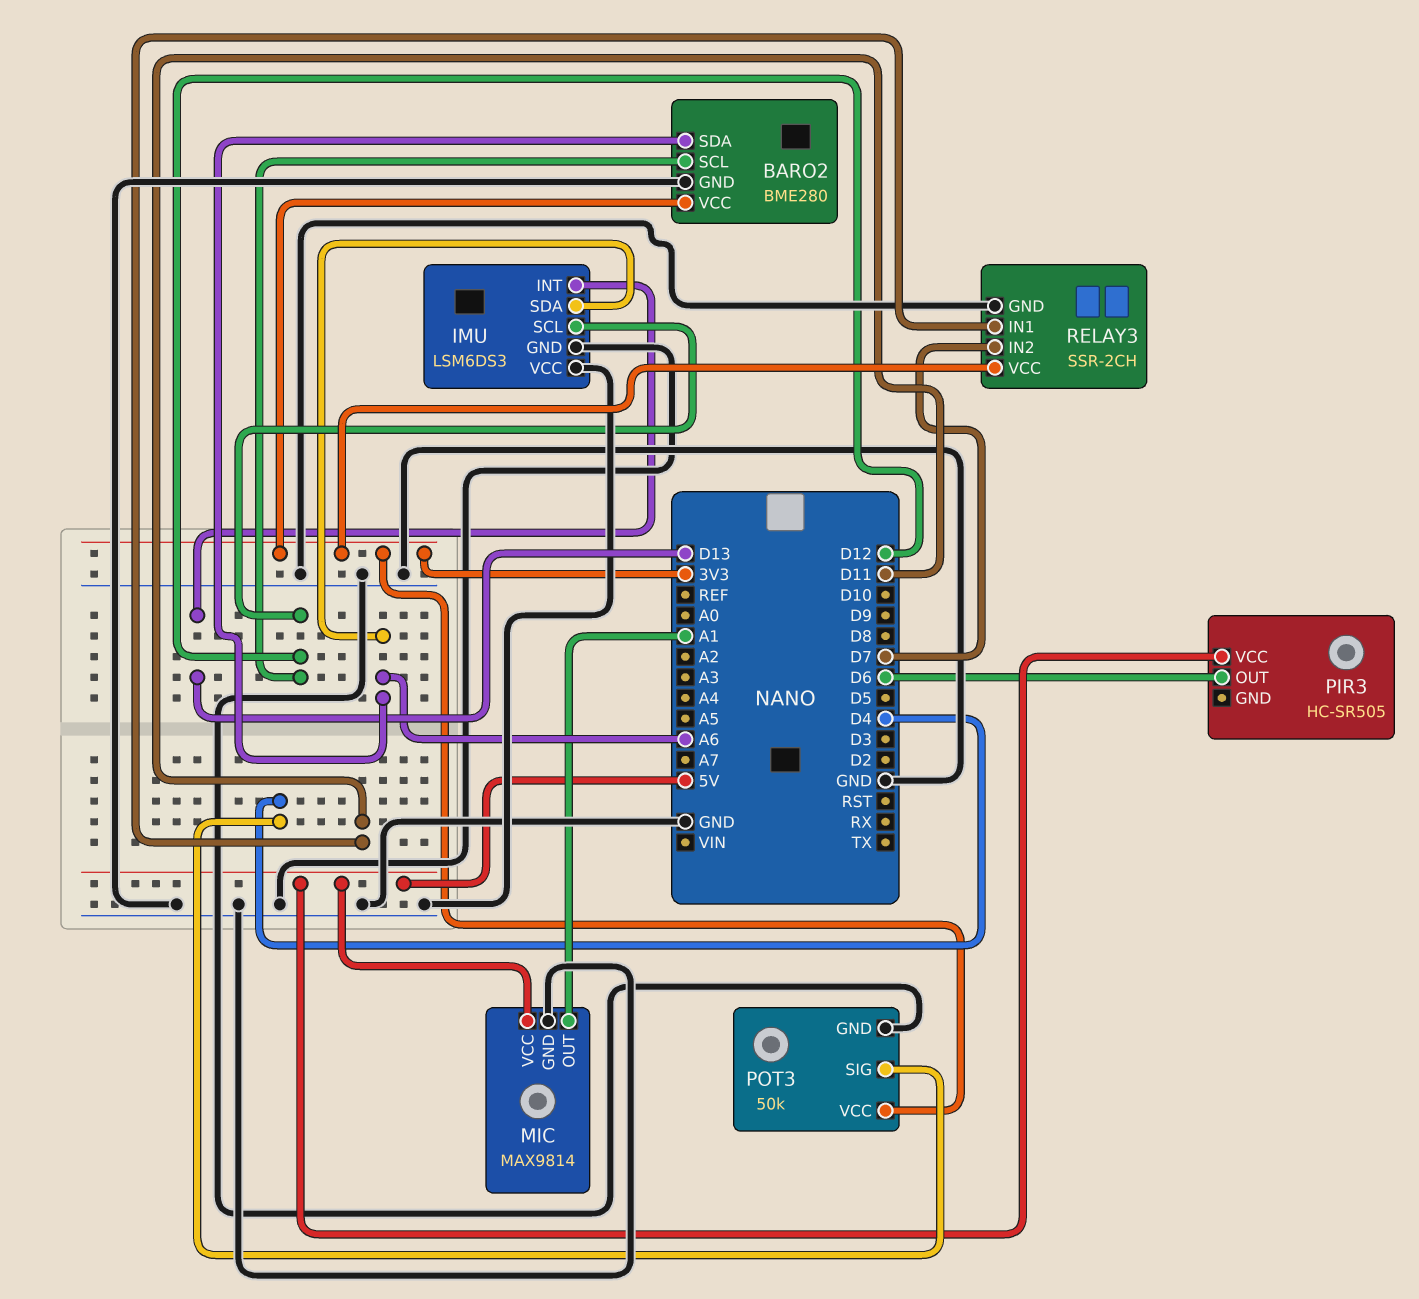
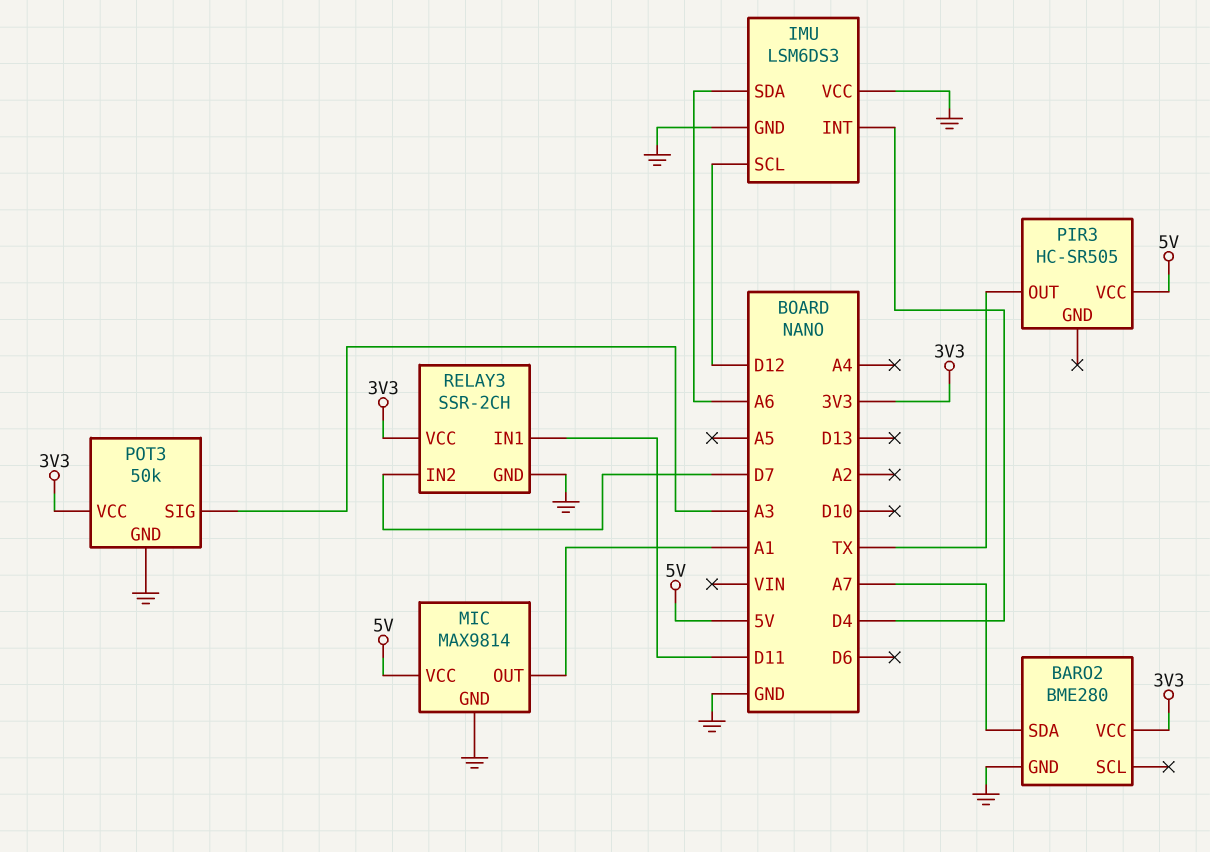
BARO2 pin SCL: D12 -> none
BARO2 pin SDA: A6 -> A7
IMU pin INT: D13 -> D4
PIR3 pin OUT: D6 -> TX
POT3 pin SIG: D4 -> A3

